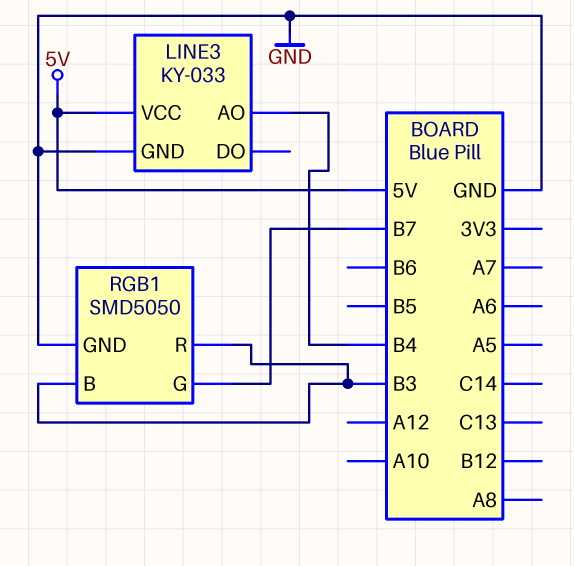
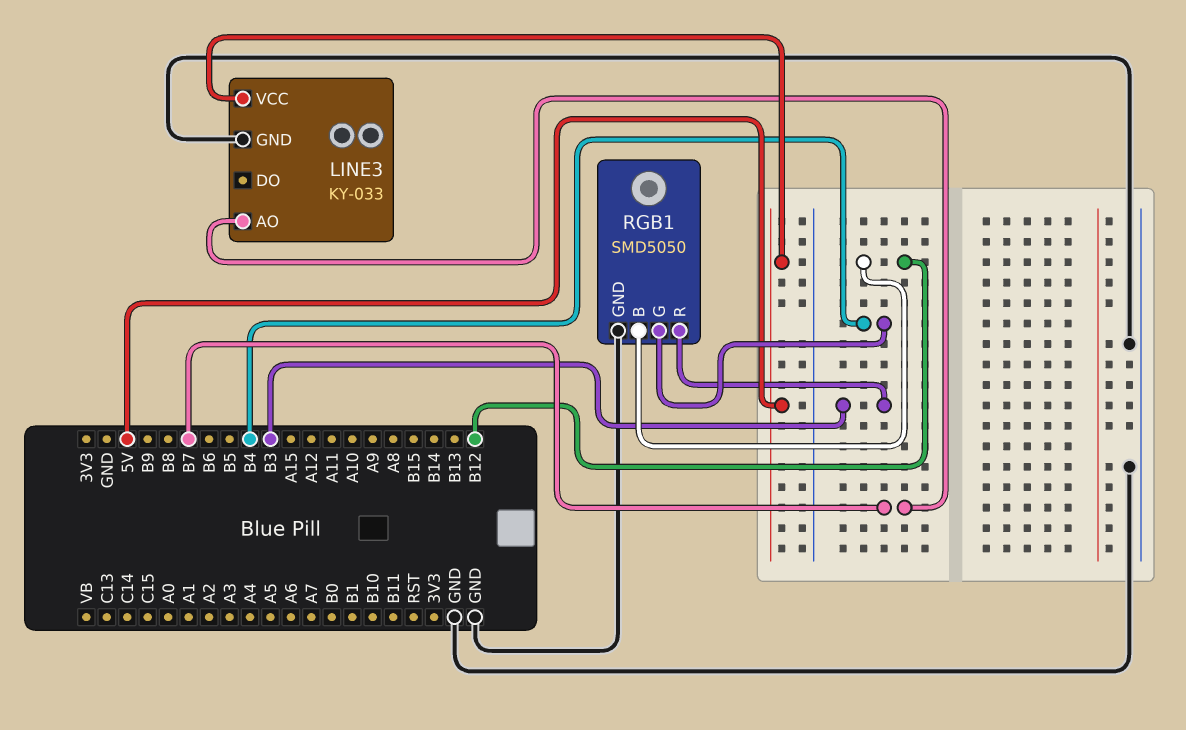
LINE3 pin AO: B4 -> B7
RGB1 pin B: B3 -> B12
RGB1 pin G: B7 -> B4

